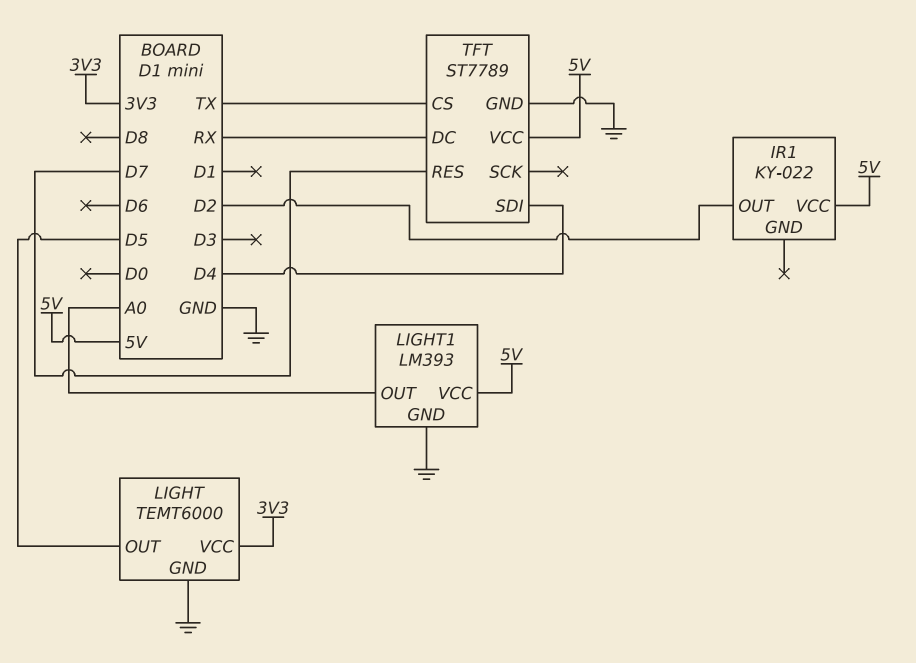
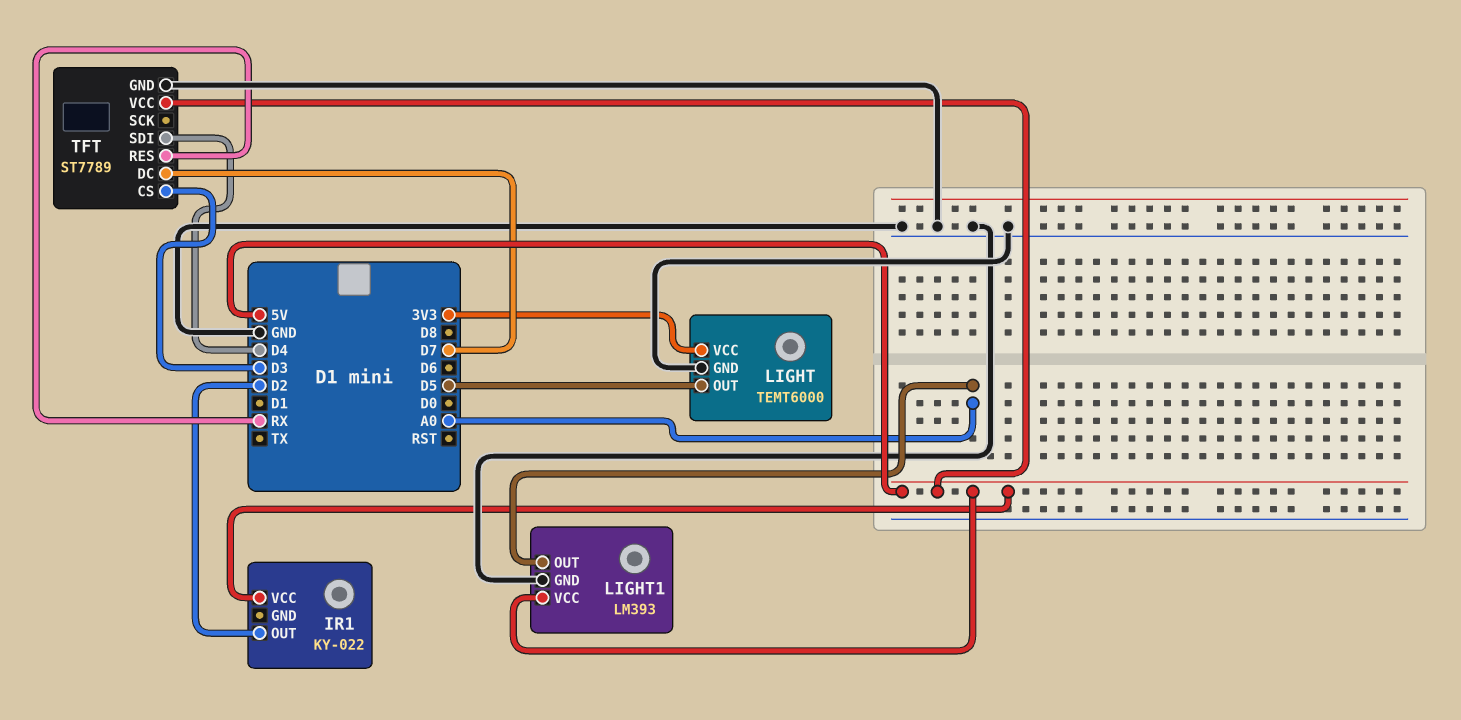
TFT pin CS: TX -> D3
TFT pin DC: RX -> D7
TFT pin RES: D7 -> RX

